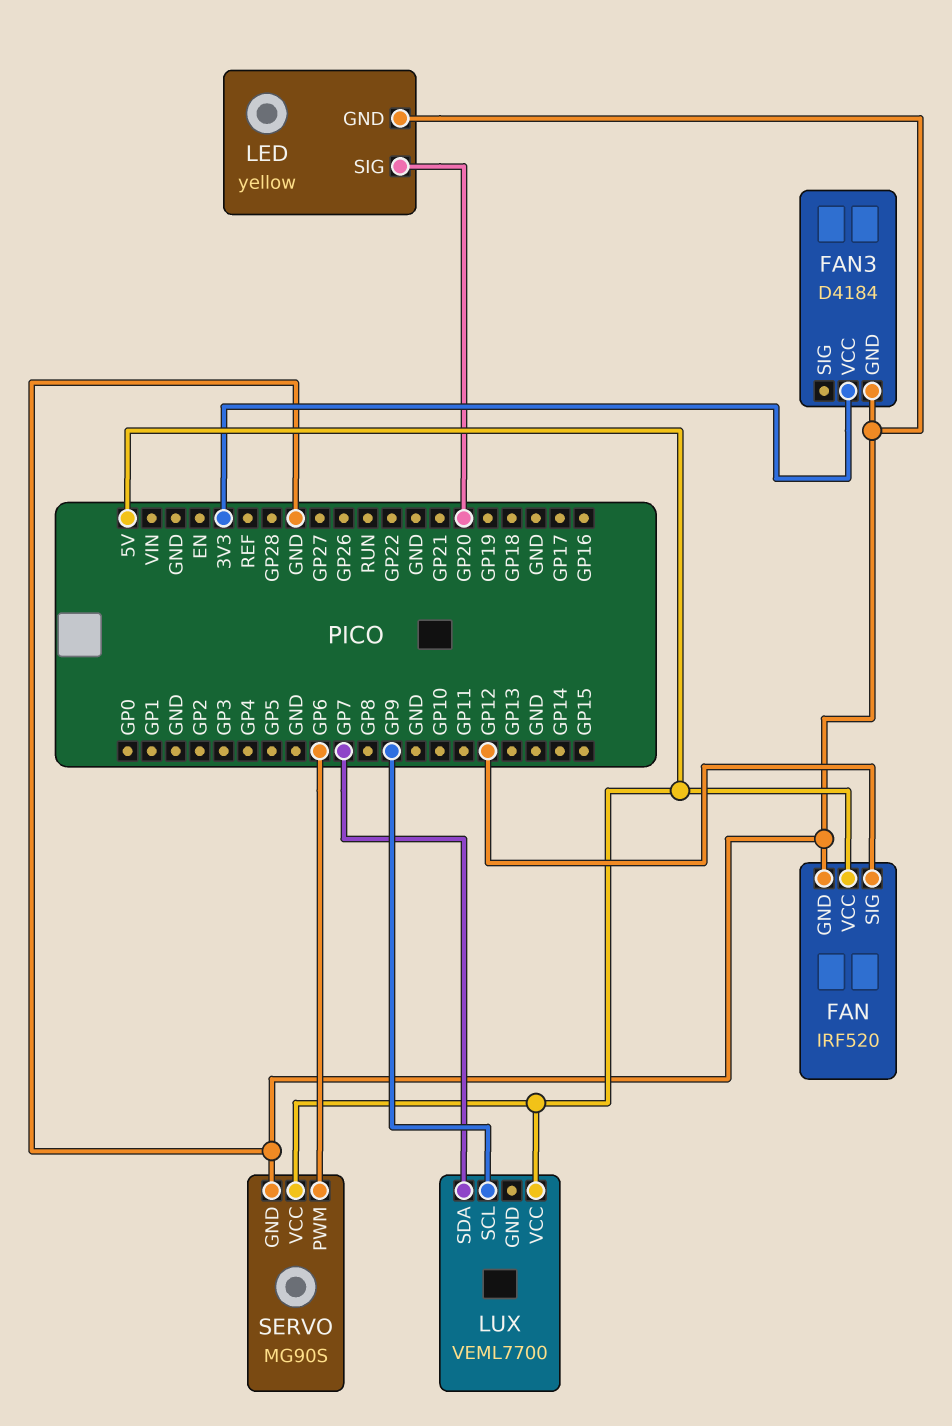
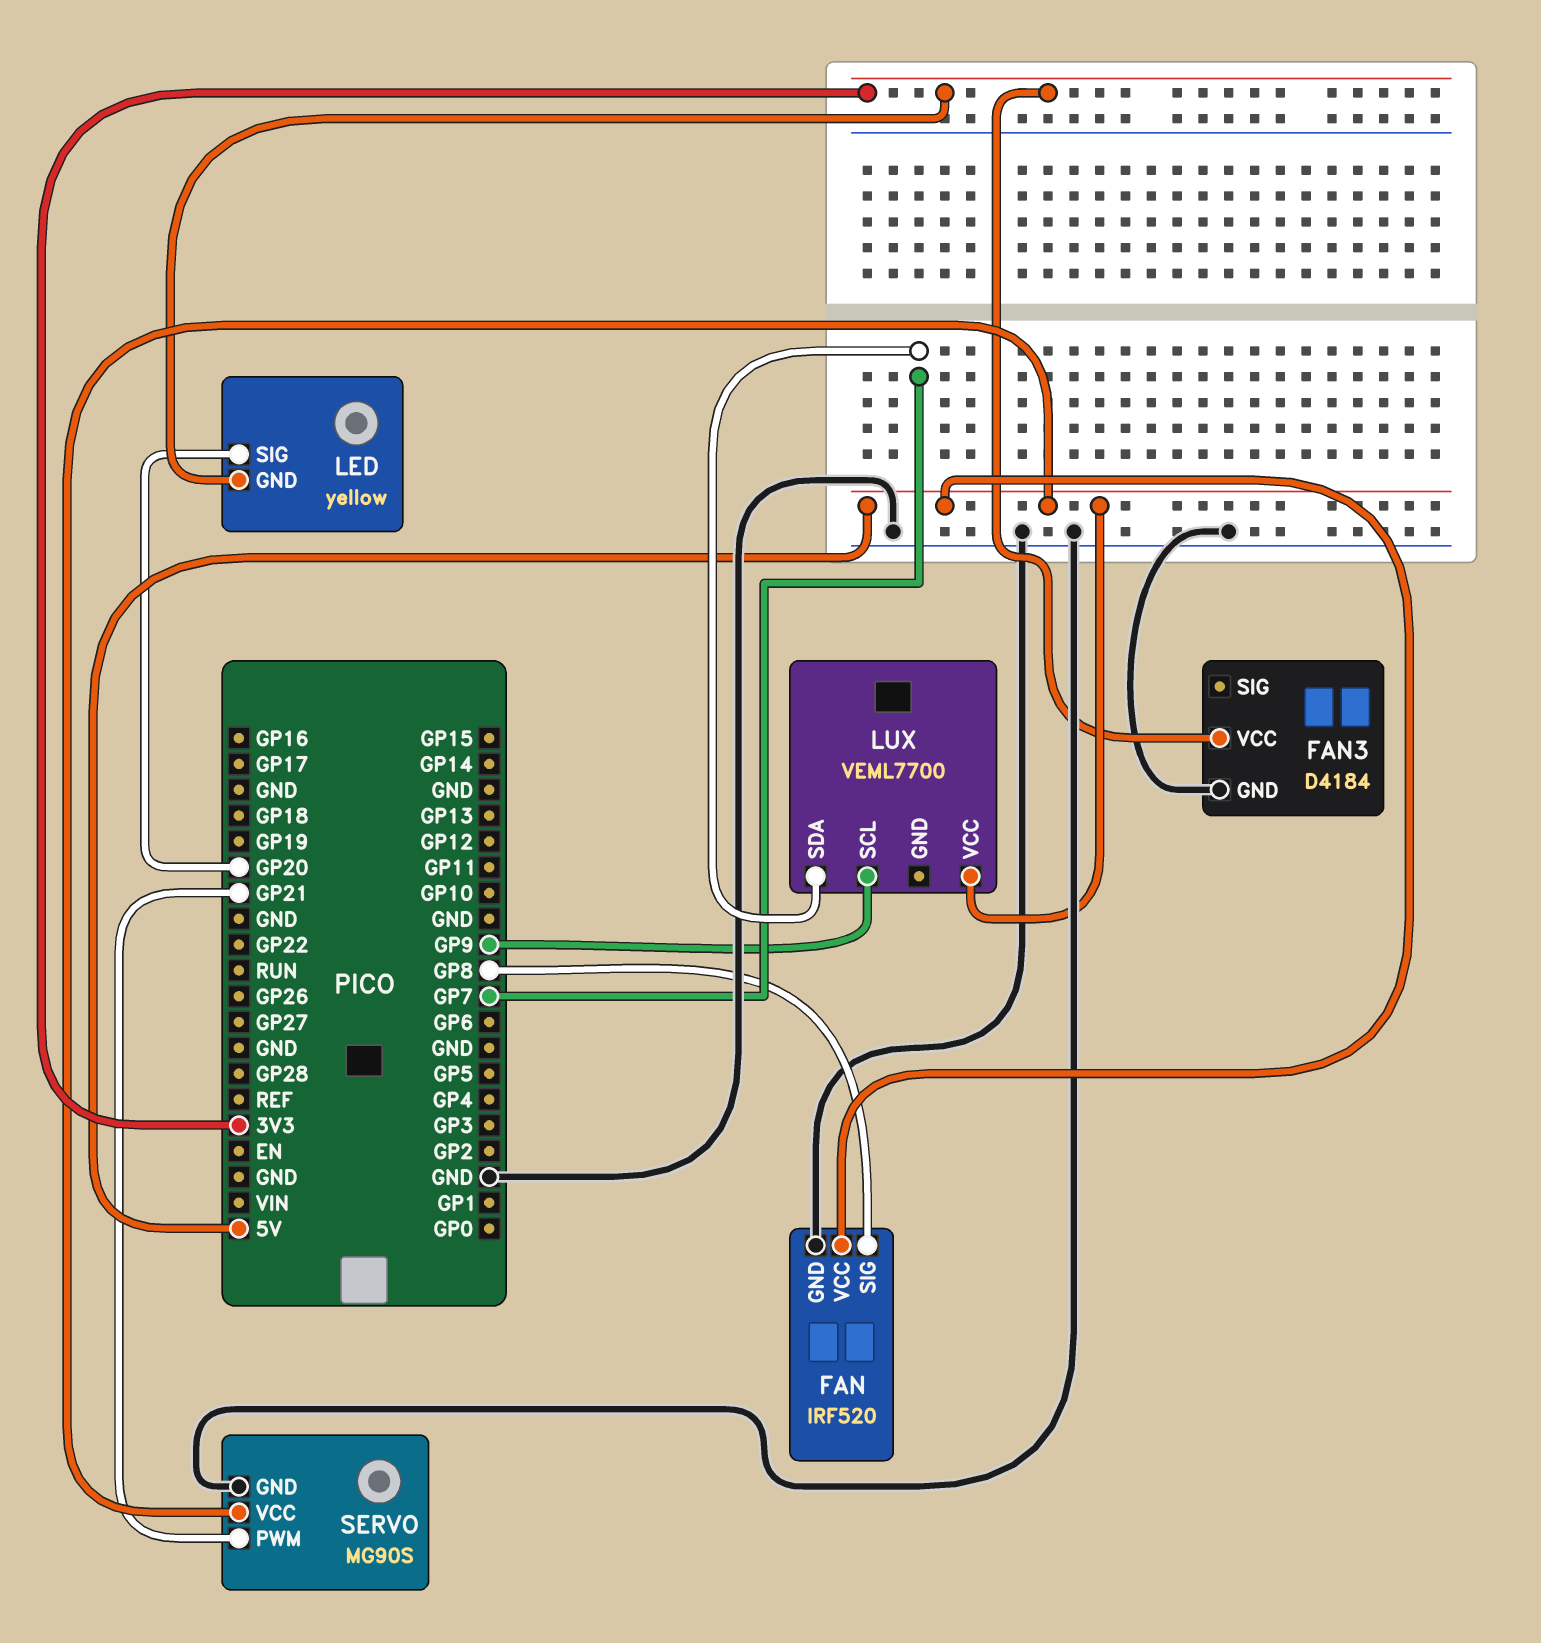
FAN pin SIG: GP12 -> GP8
LED pin GND: GND -> 3V3
SERVO pin PWM: GP6 -> GP21

